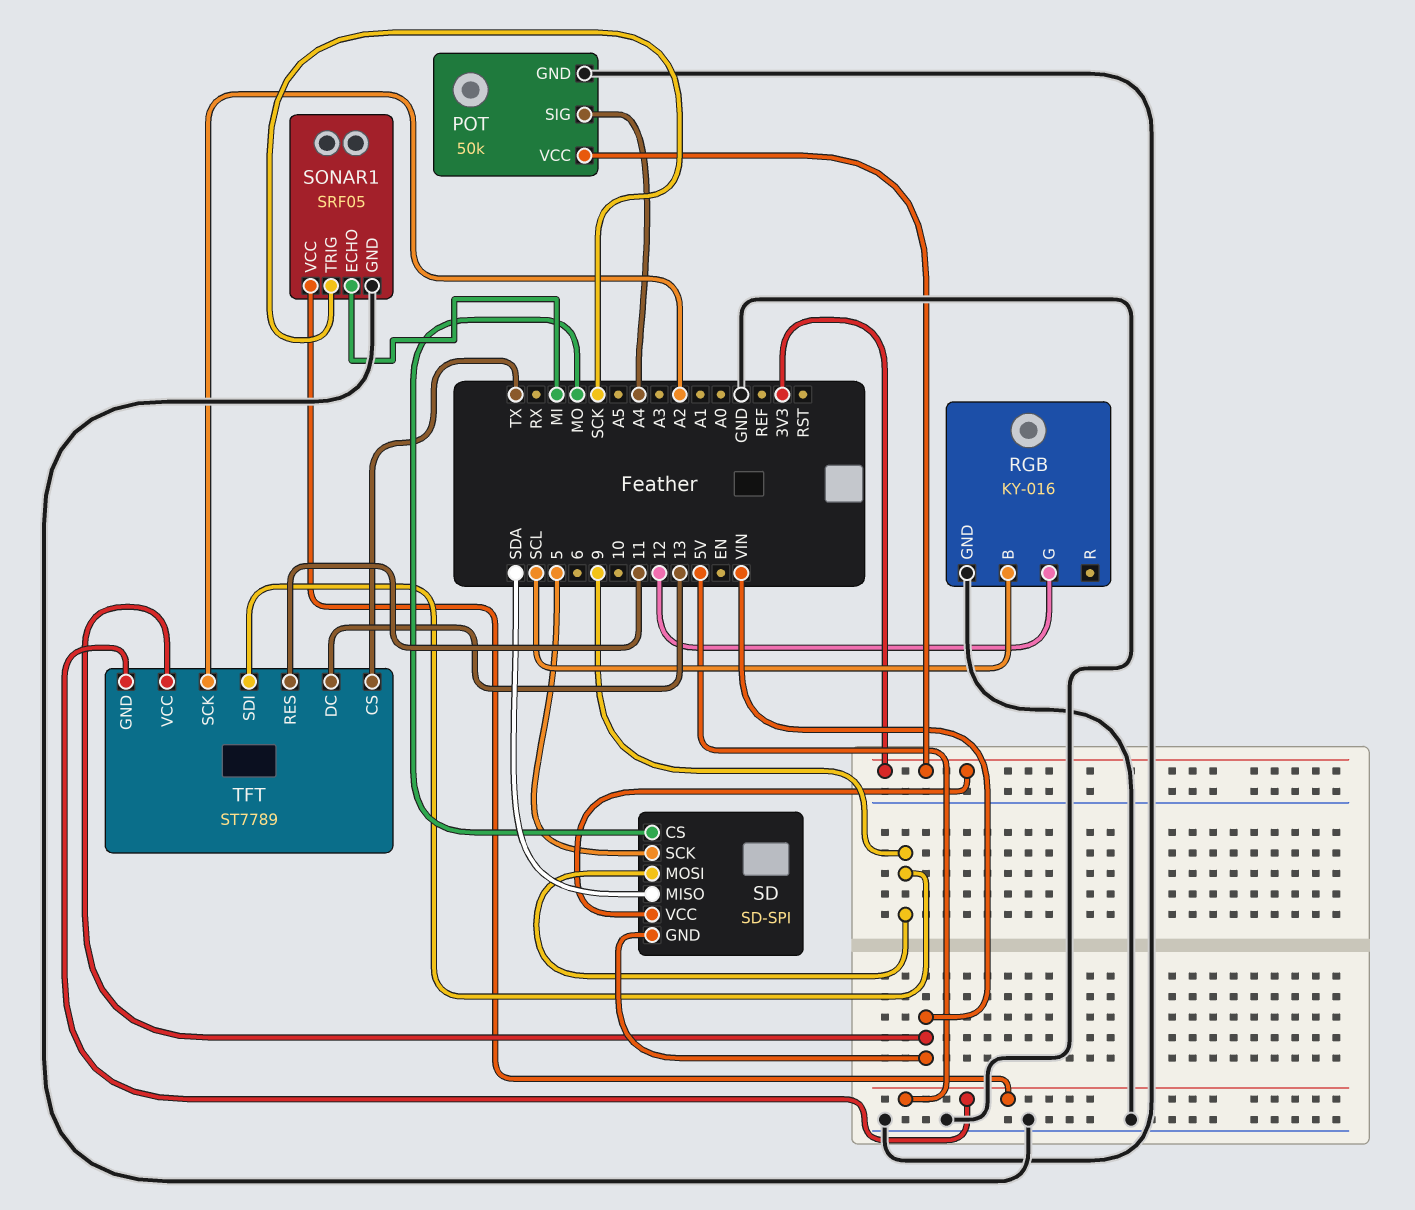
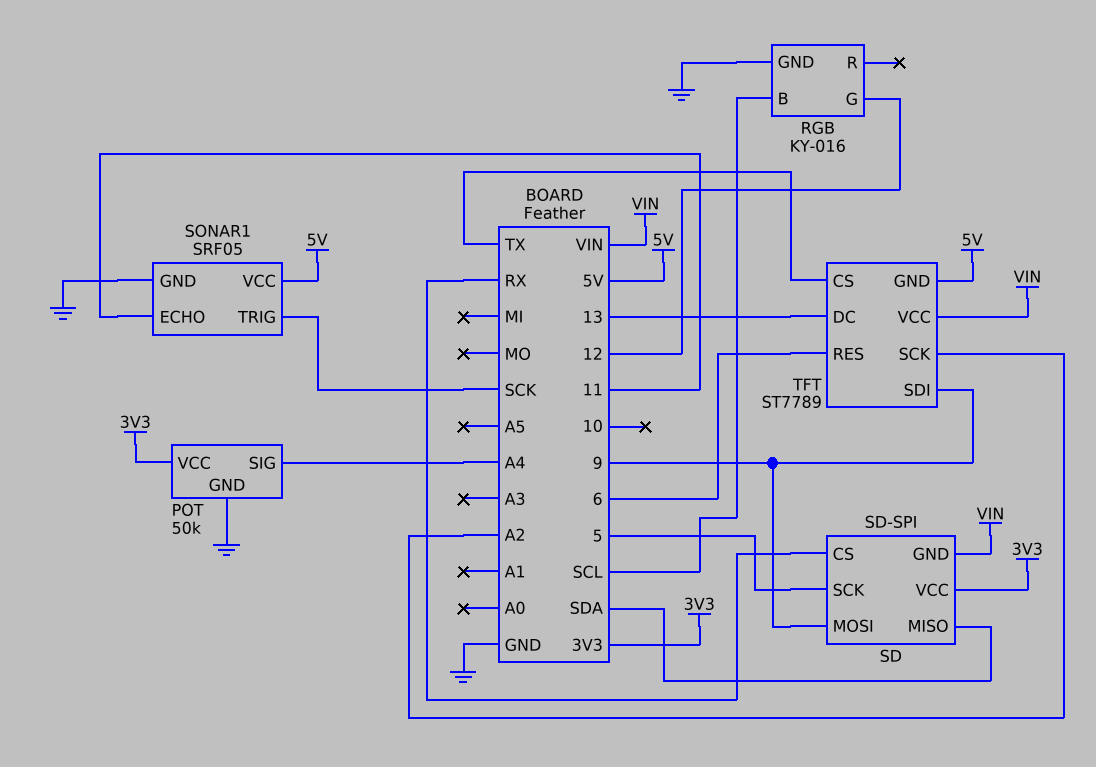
SD pin CS: MO -> RX
SONAR1 pin ECHO: MI -> 11
TFT pin RES: 11 -> 6

